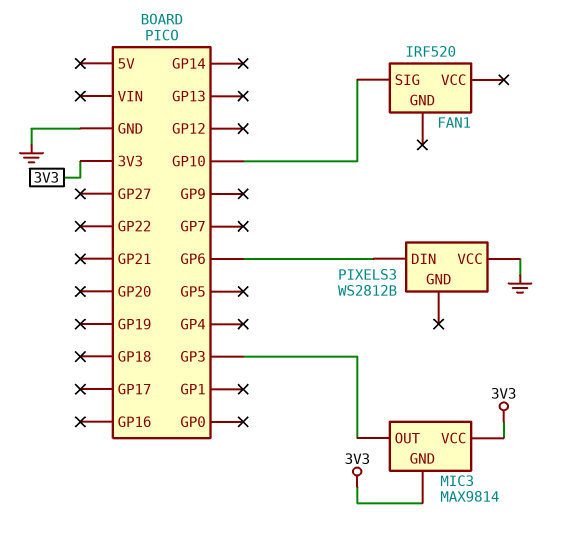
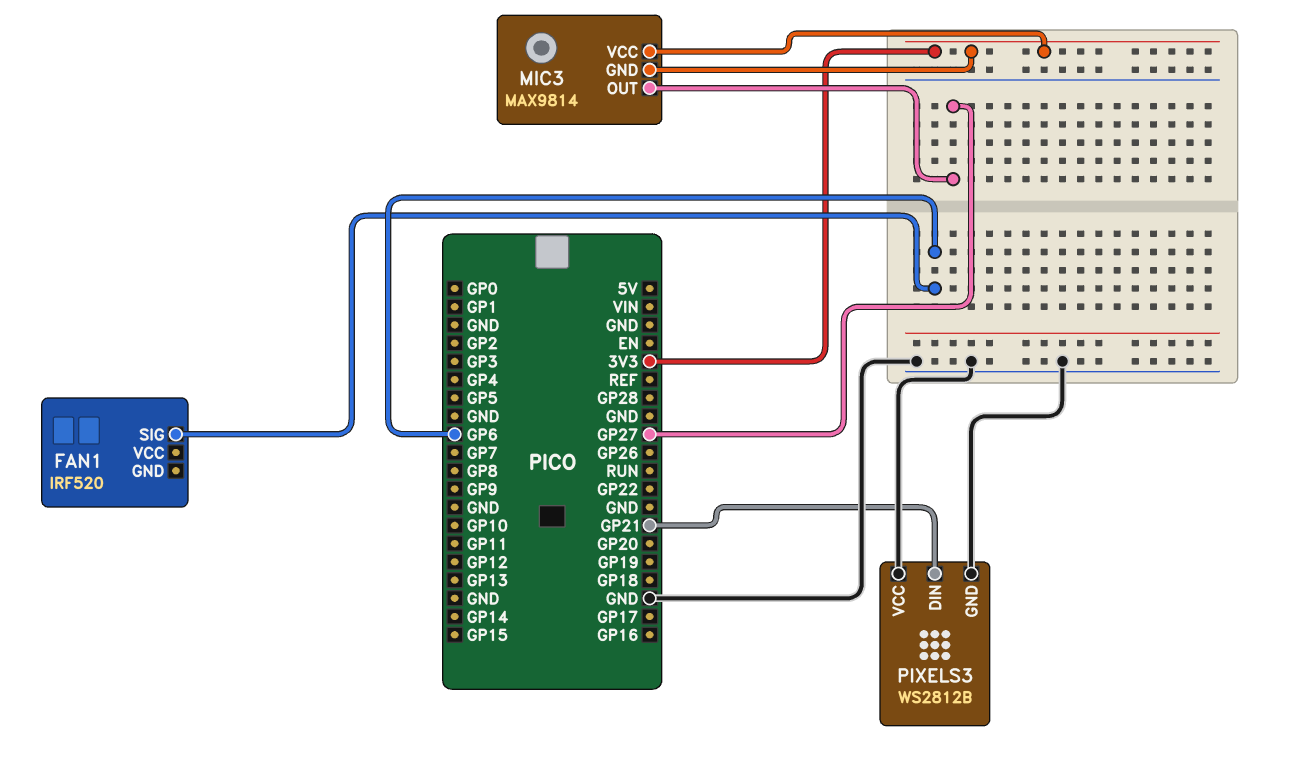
FAN1 pin SIG: GP10 -> GP6
MIC3 pin OUT: GP3 -> GP27
PIXELS3 pin DIN: GP6 -> GP21
PIXELS3 pin GND: none -> GND

